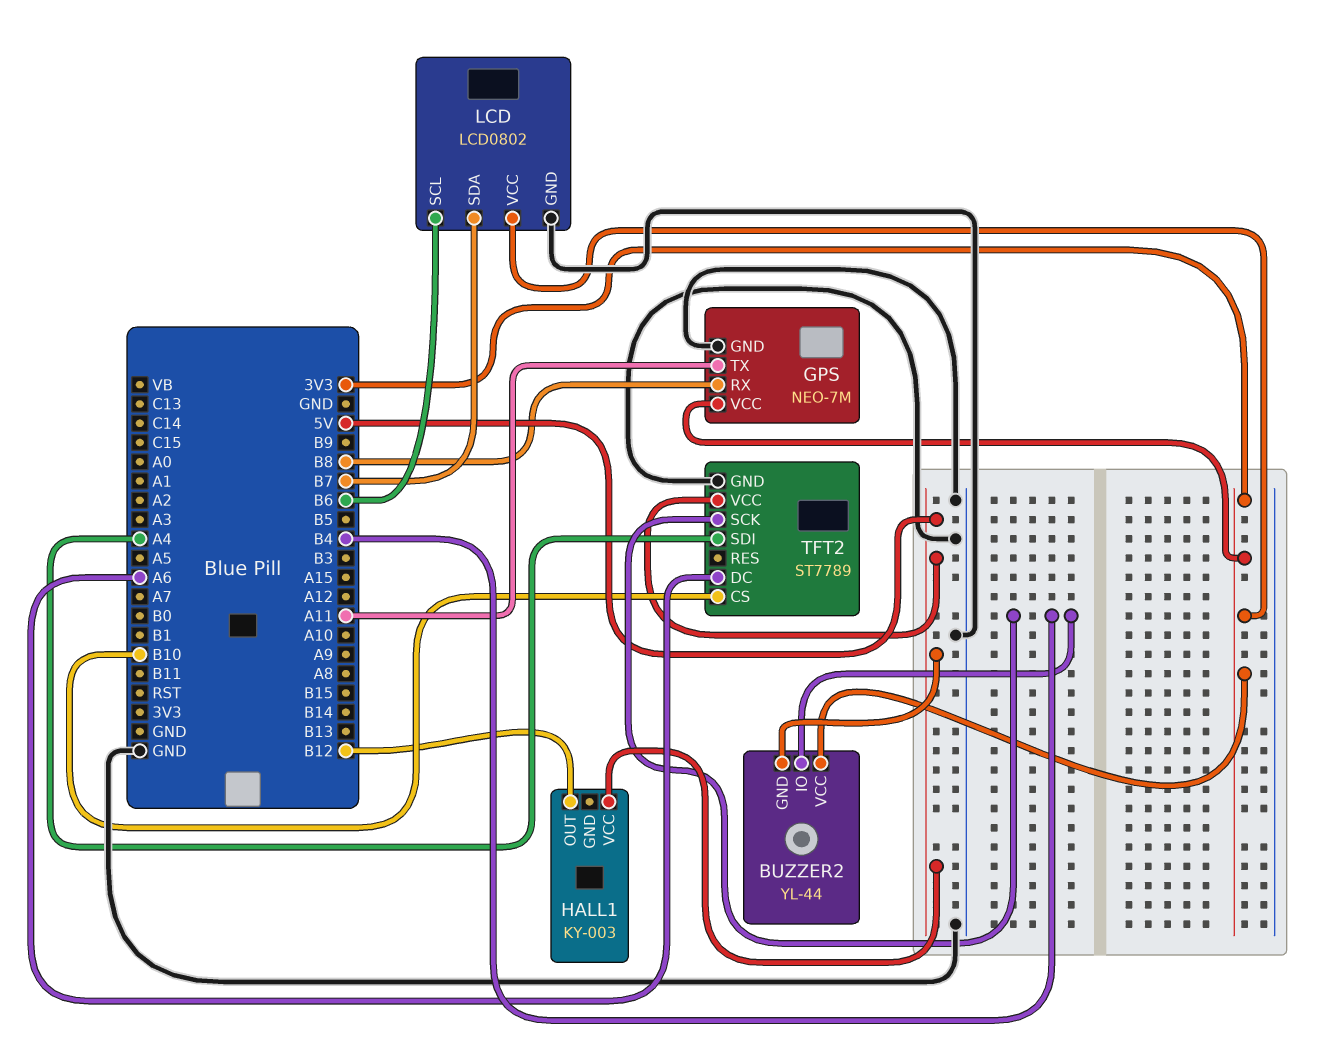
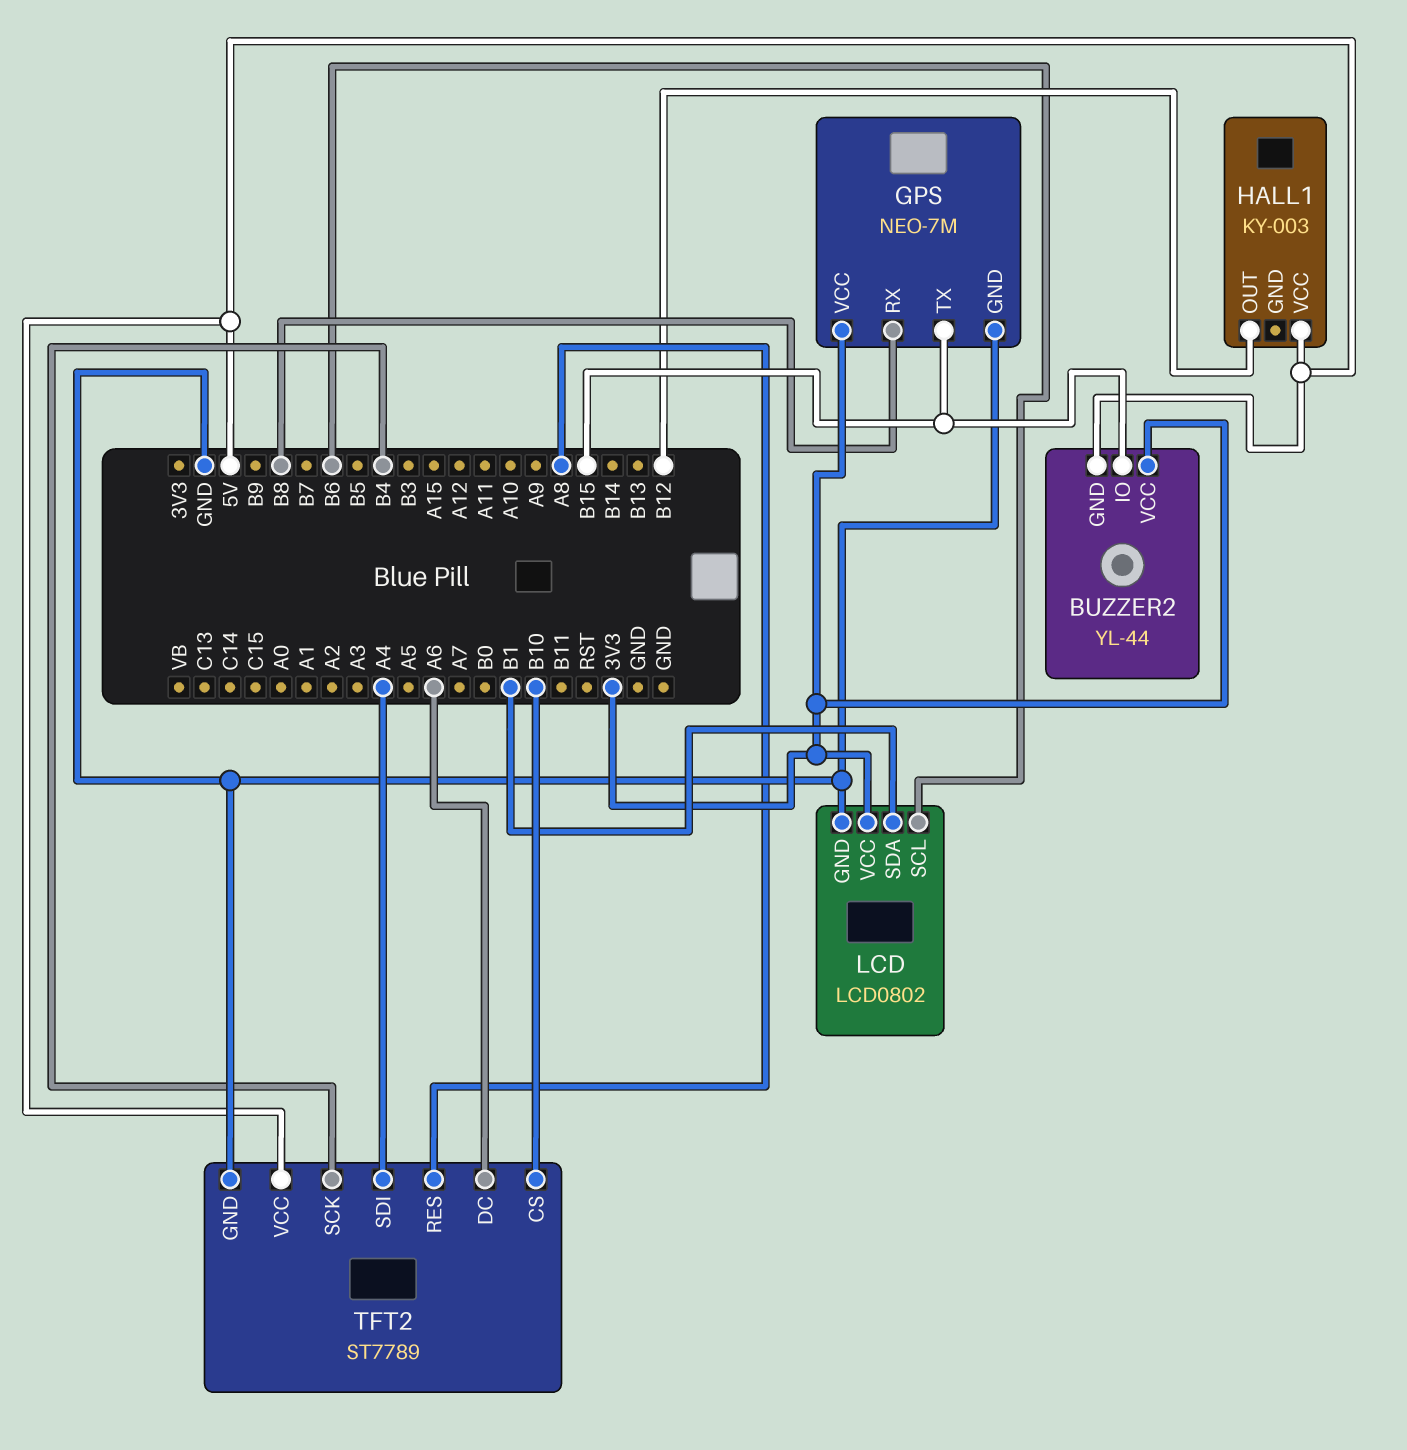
BUZZER2 pin IO: B4 -> B15
GPS pin TX: A11 -> B15
LCD pin SDA: B7 -> B1
TFT2 pin RES: none -> A8

